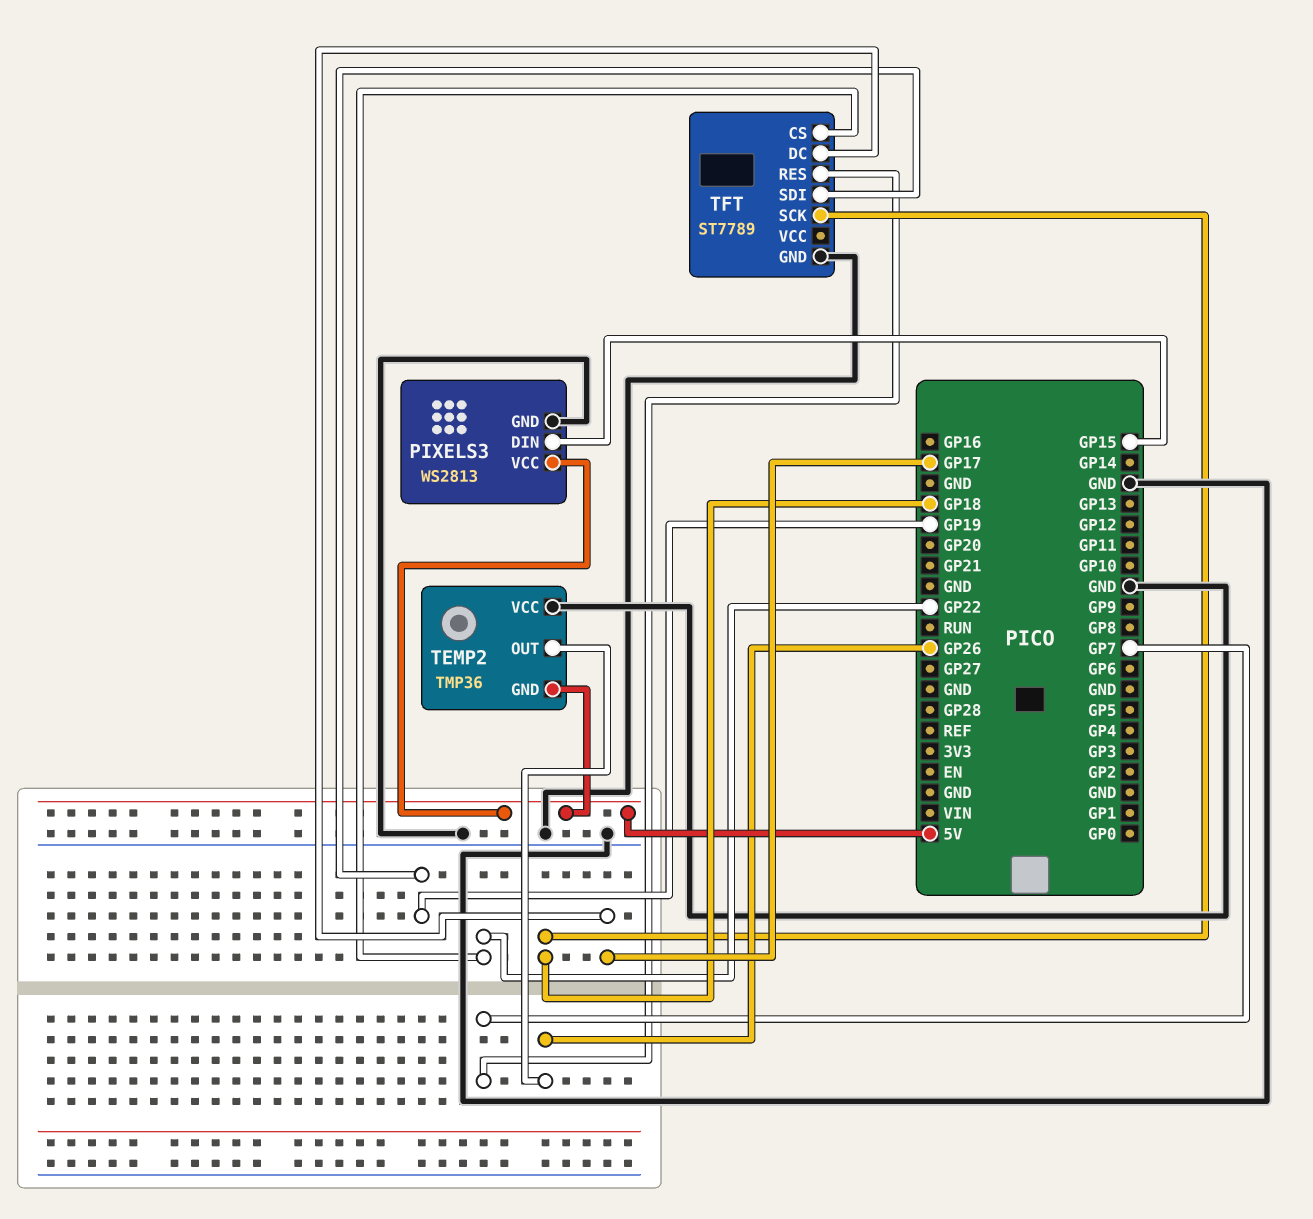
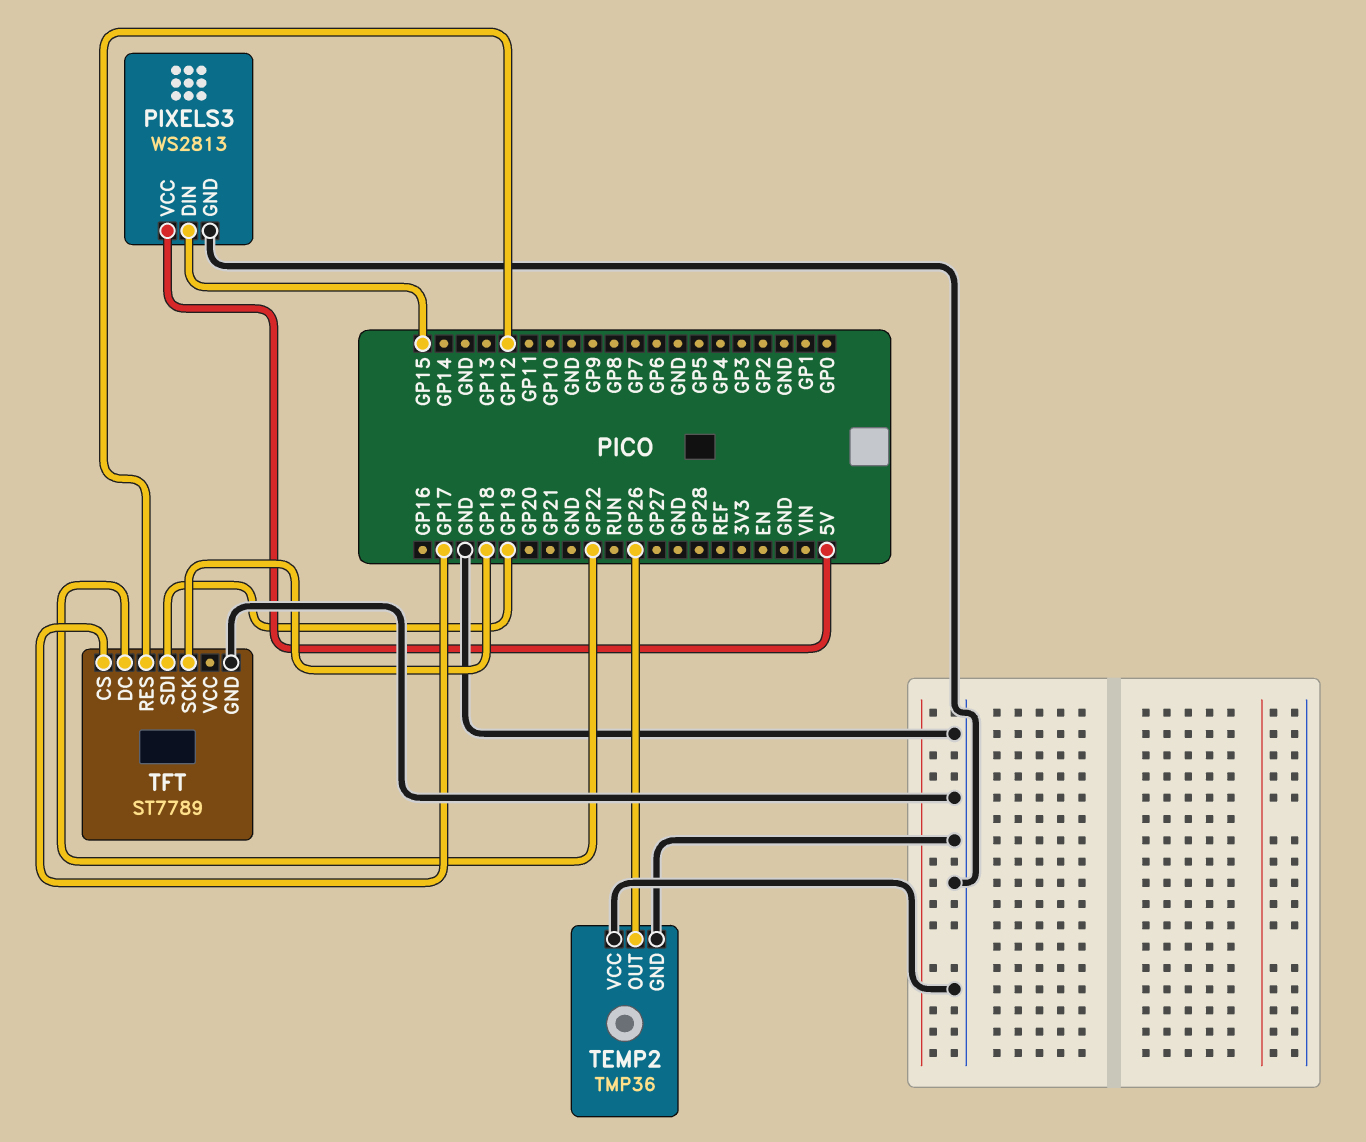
TEMP2 pin GND: 5V -> GND
TFT pin CS: GP22 -> GP17
TFT pin DC: GP17 -> GP22
TFT pin RES: GP7 -> GP12

